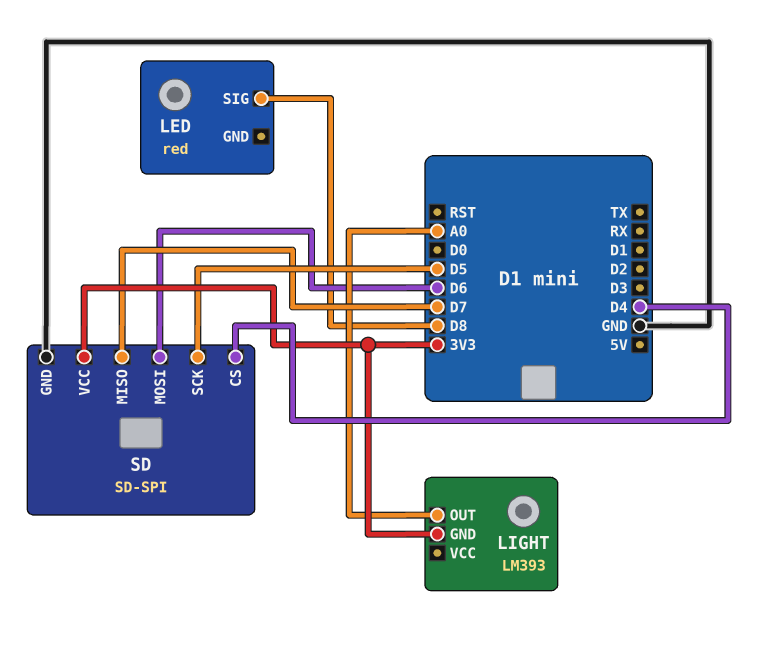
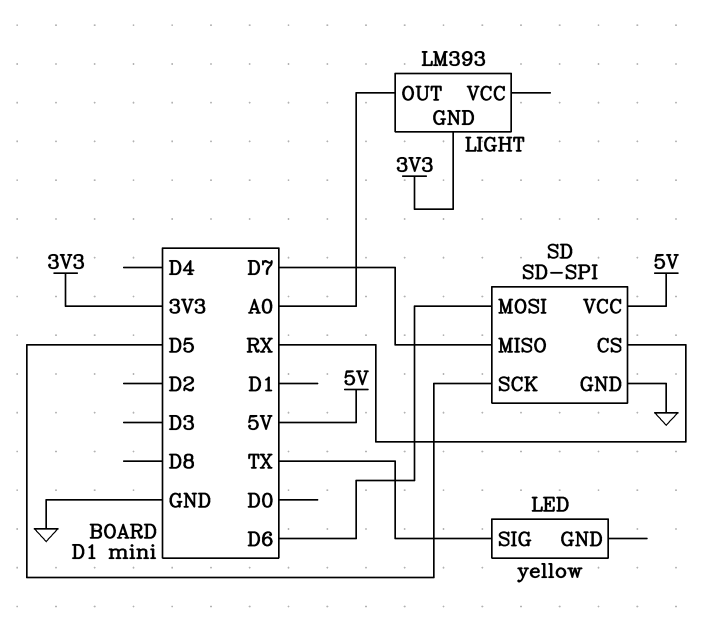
LED: red -> yellow
LED pin SIG: D8 -> TX
SD pin CS: D4 -> RX
SD pin VCC: 3V3 -> 5V

